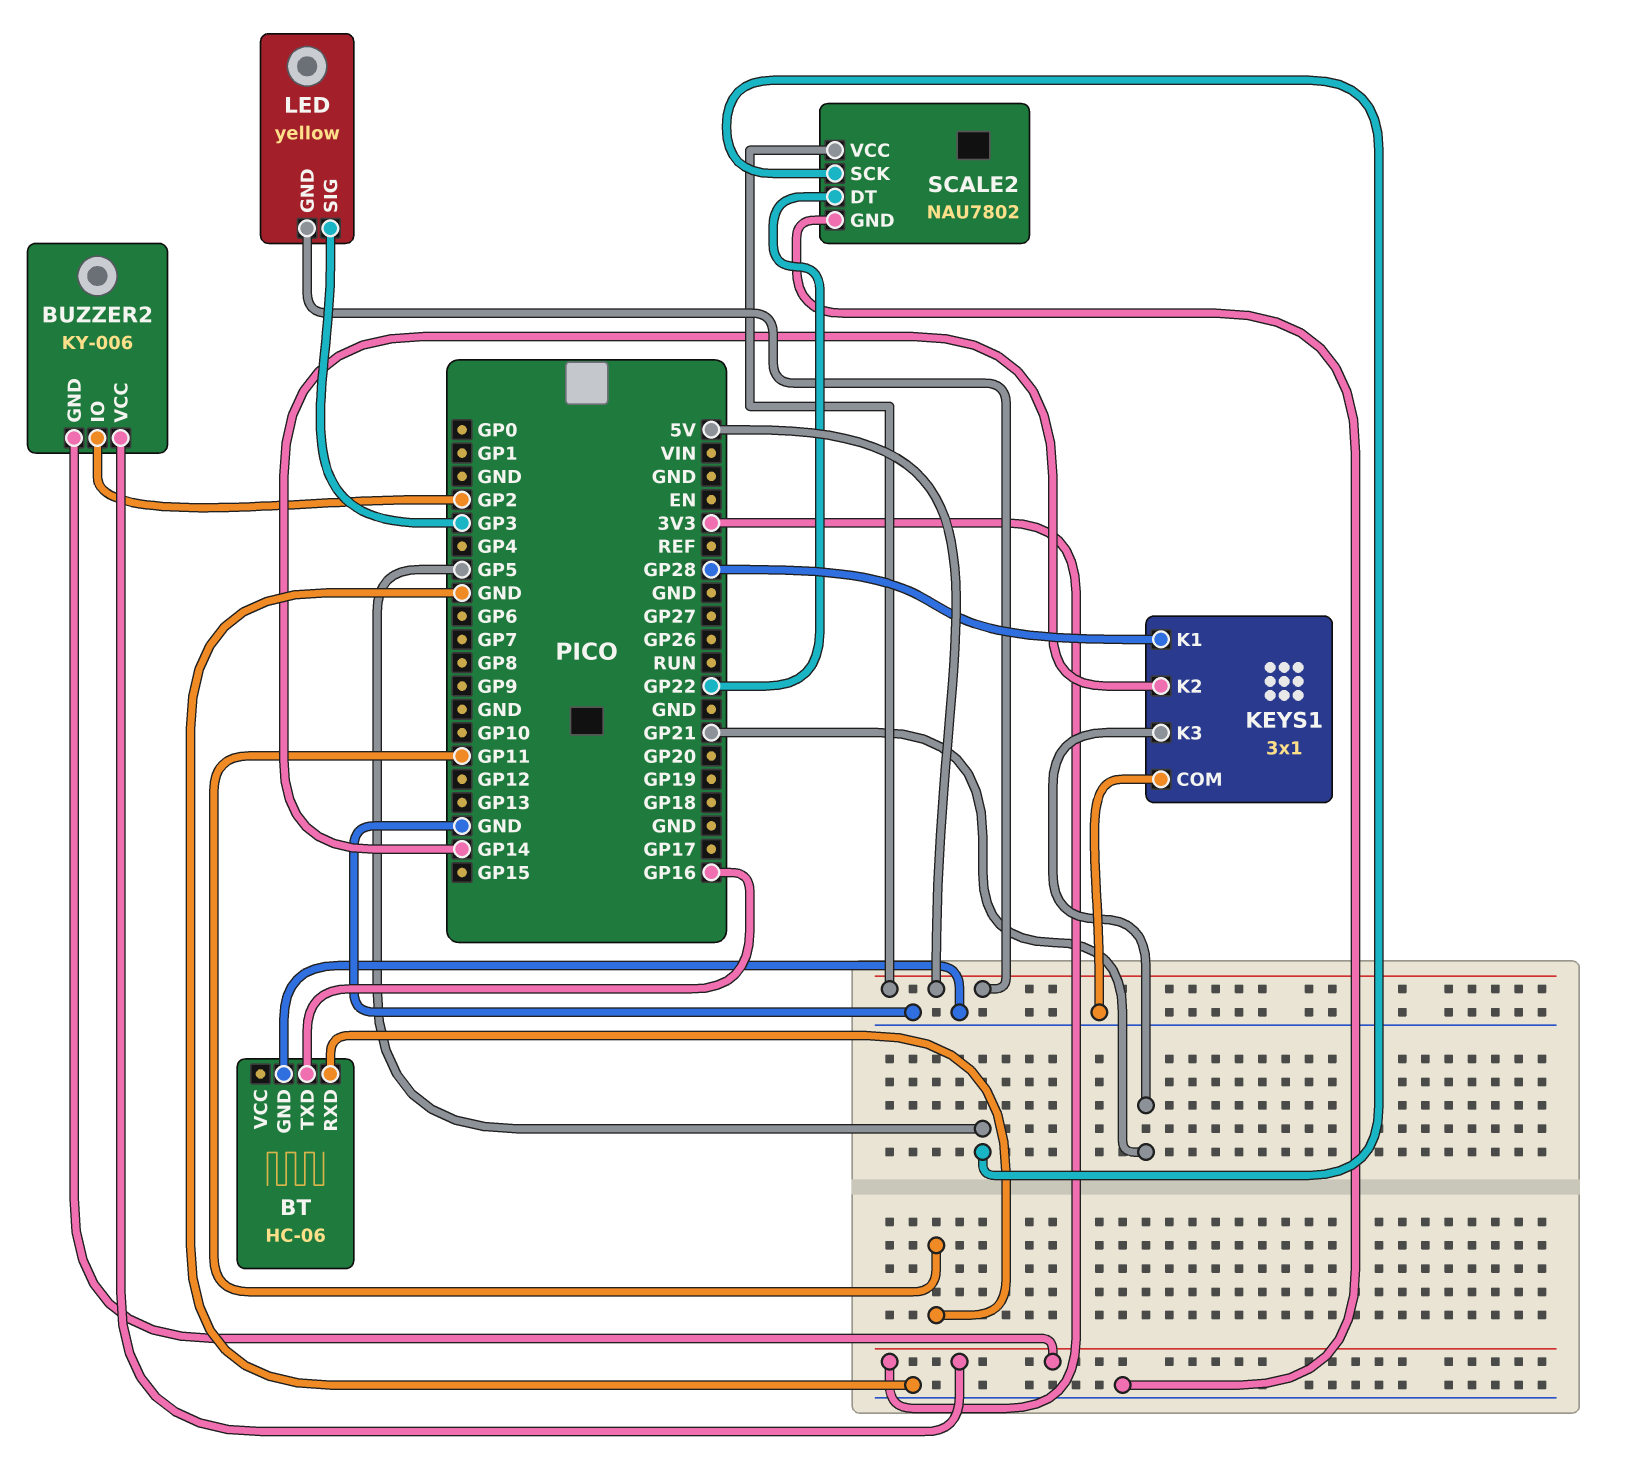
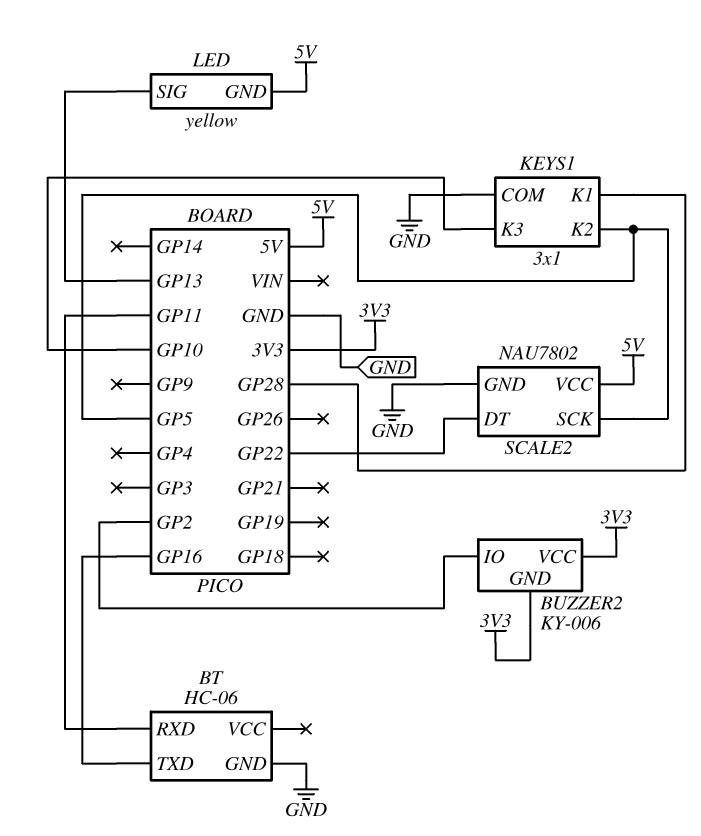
KEYS1 pin K2: GP14 -> GP5
KEYS1 pin K3: GP21 -> GP10
LED pin SIG: GP3 -> GP13

